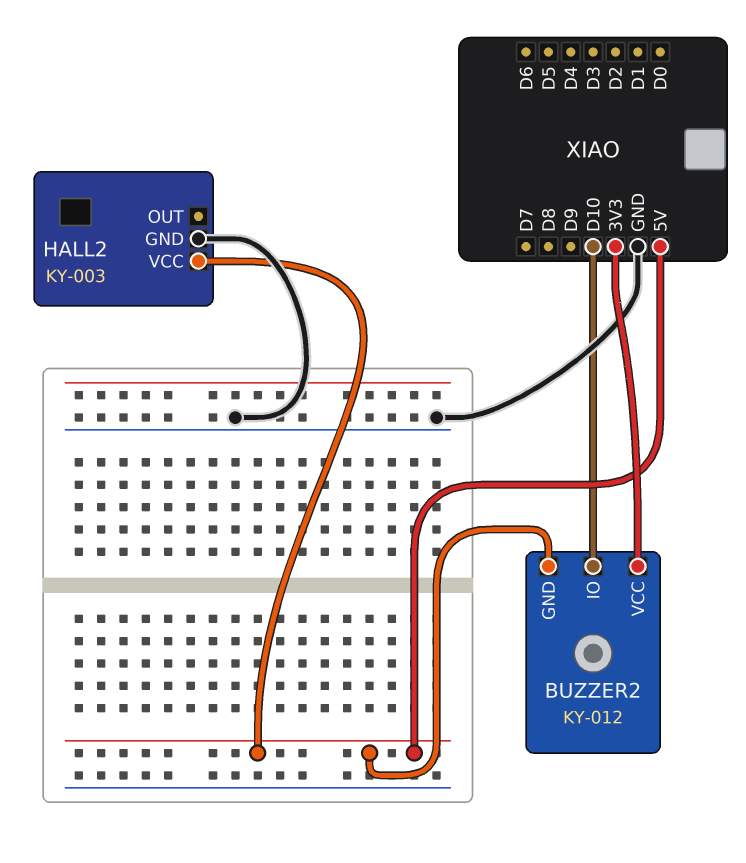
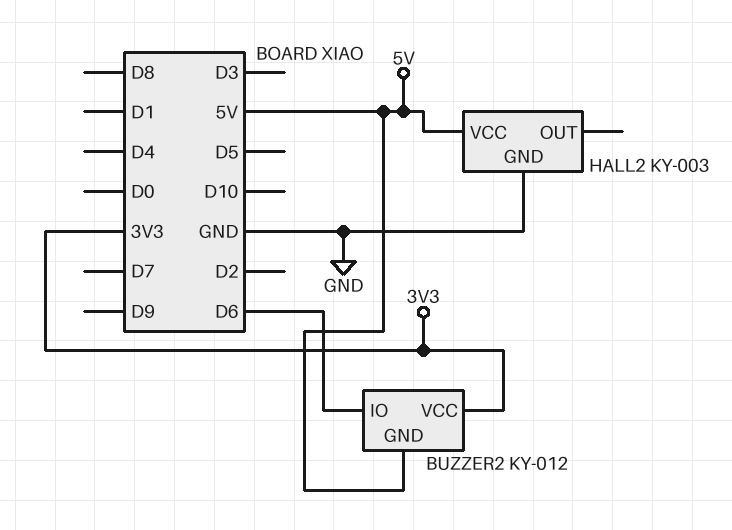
BUZZER2 pin IO: D10 -> D6

